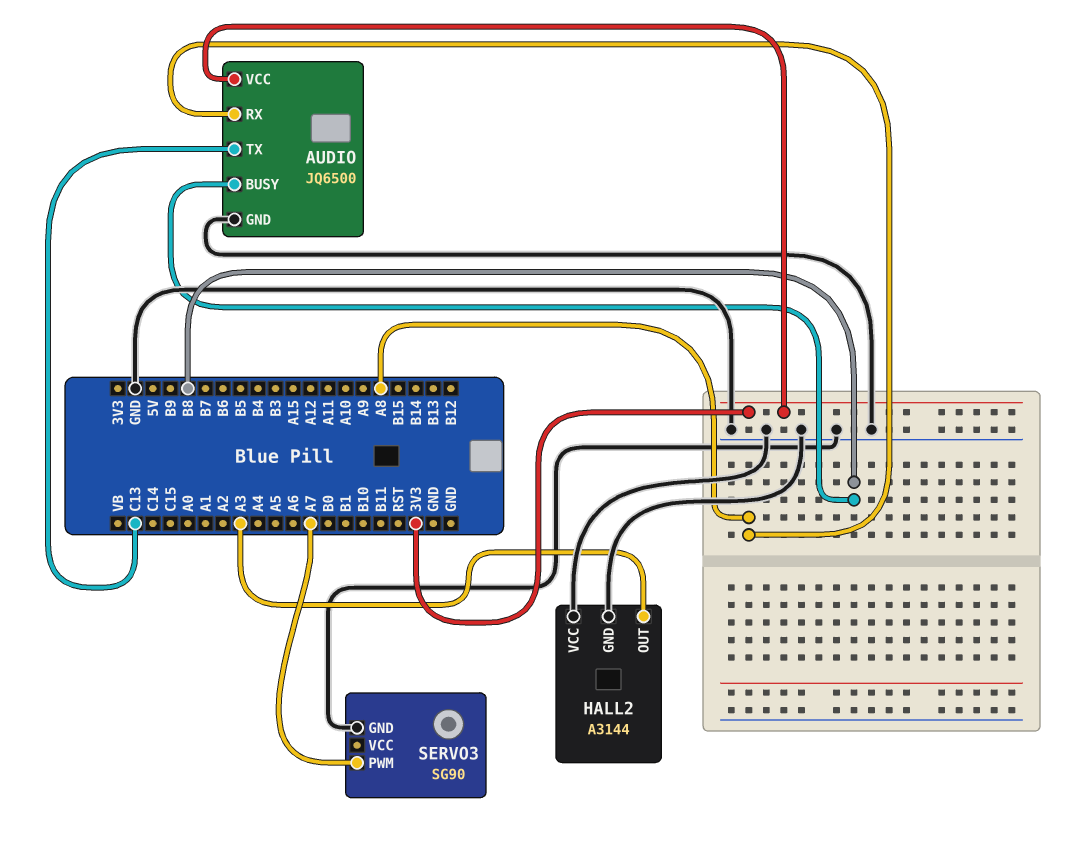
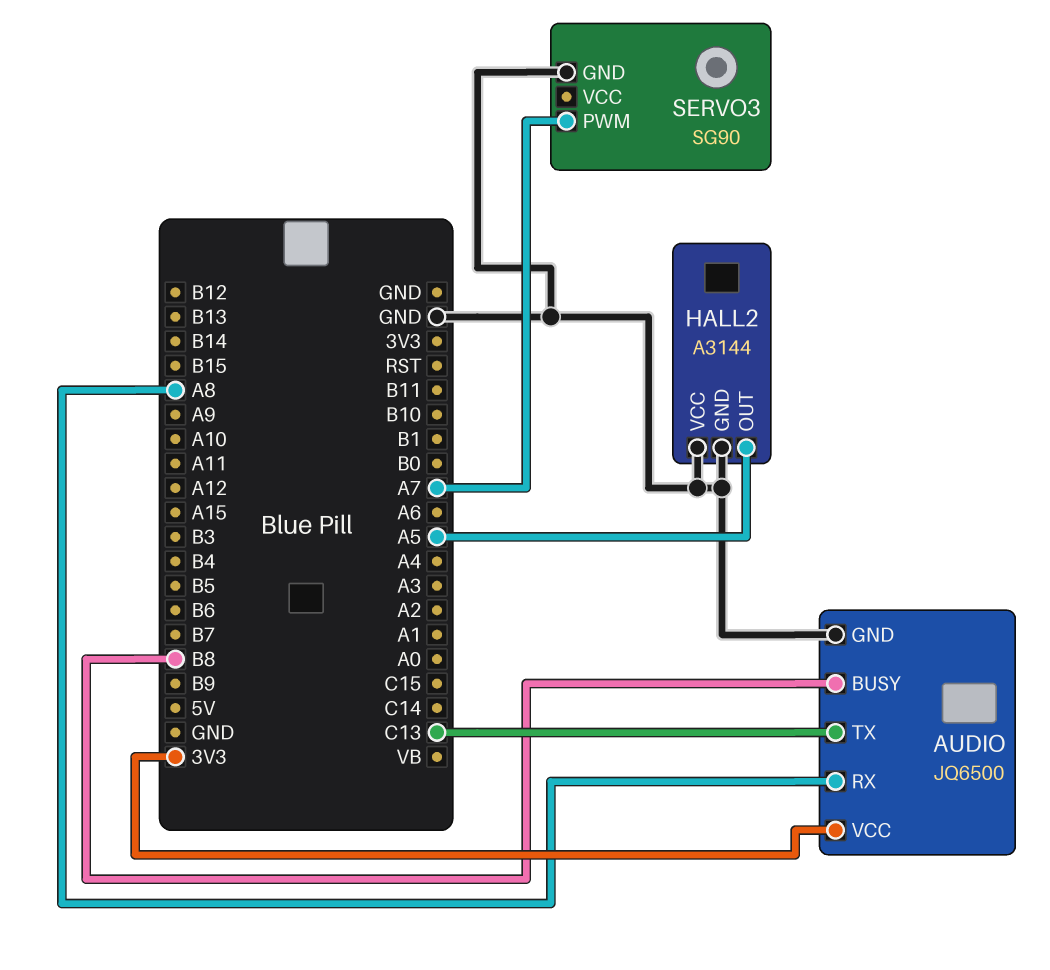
HALL2 pin OUT: A3 -> A5

